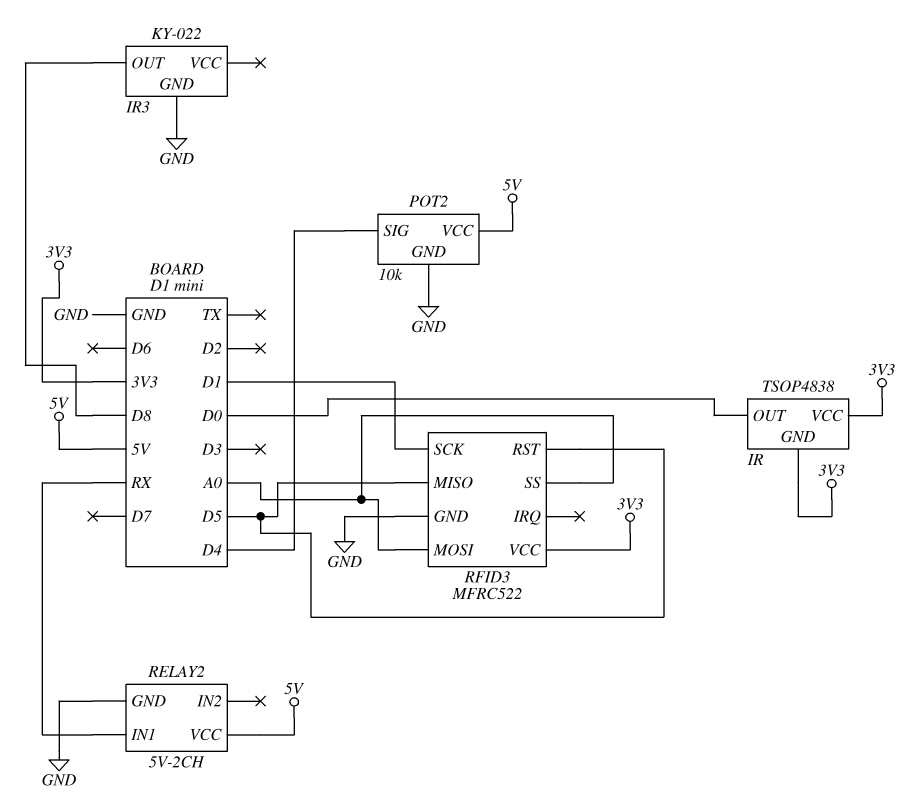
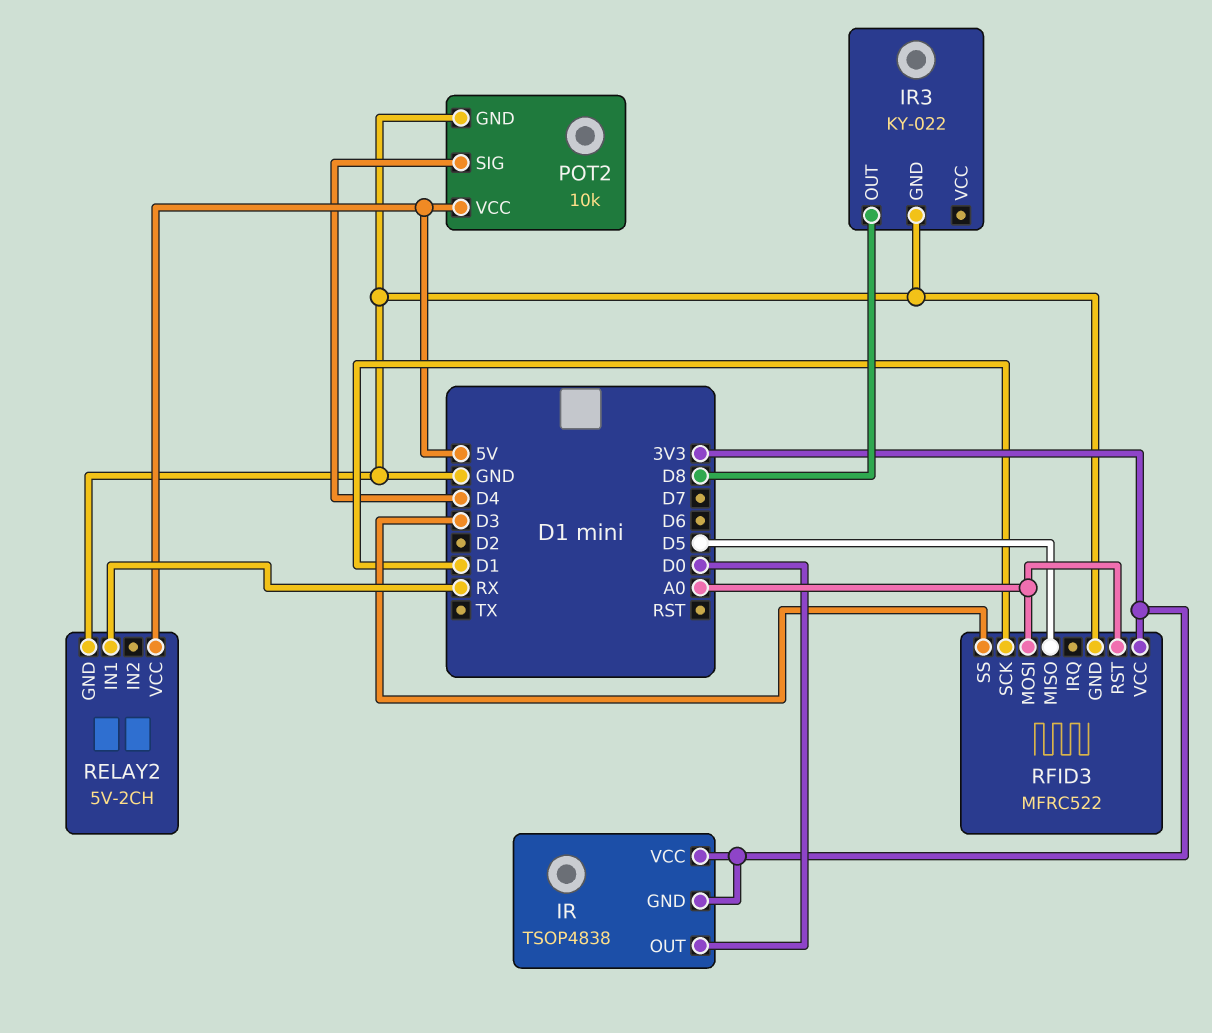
RFID3 pin RST: D5 -> A0
RFID3 pin SS: A0 -> D3

